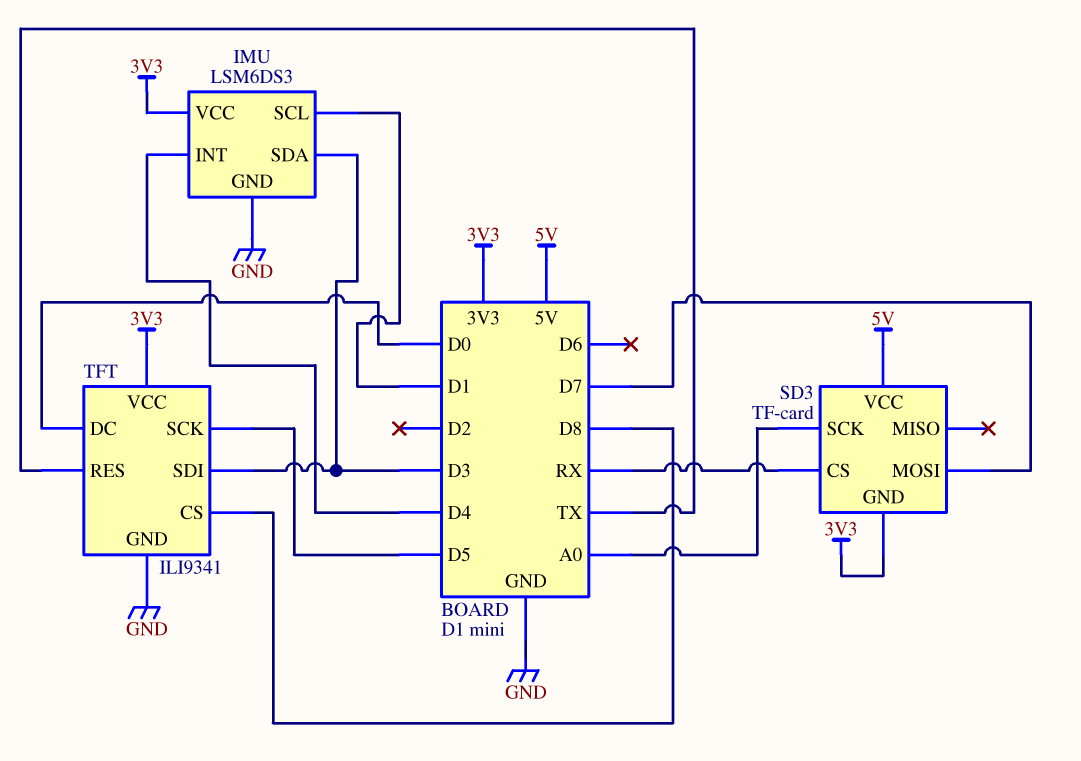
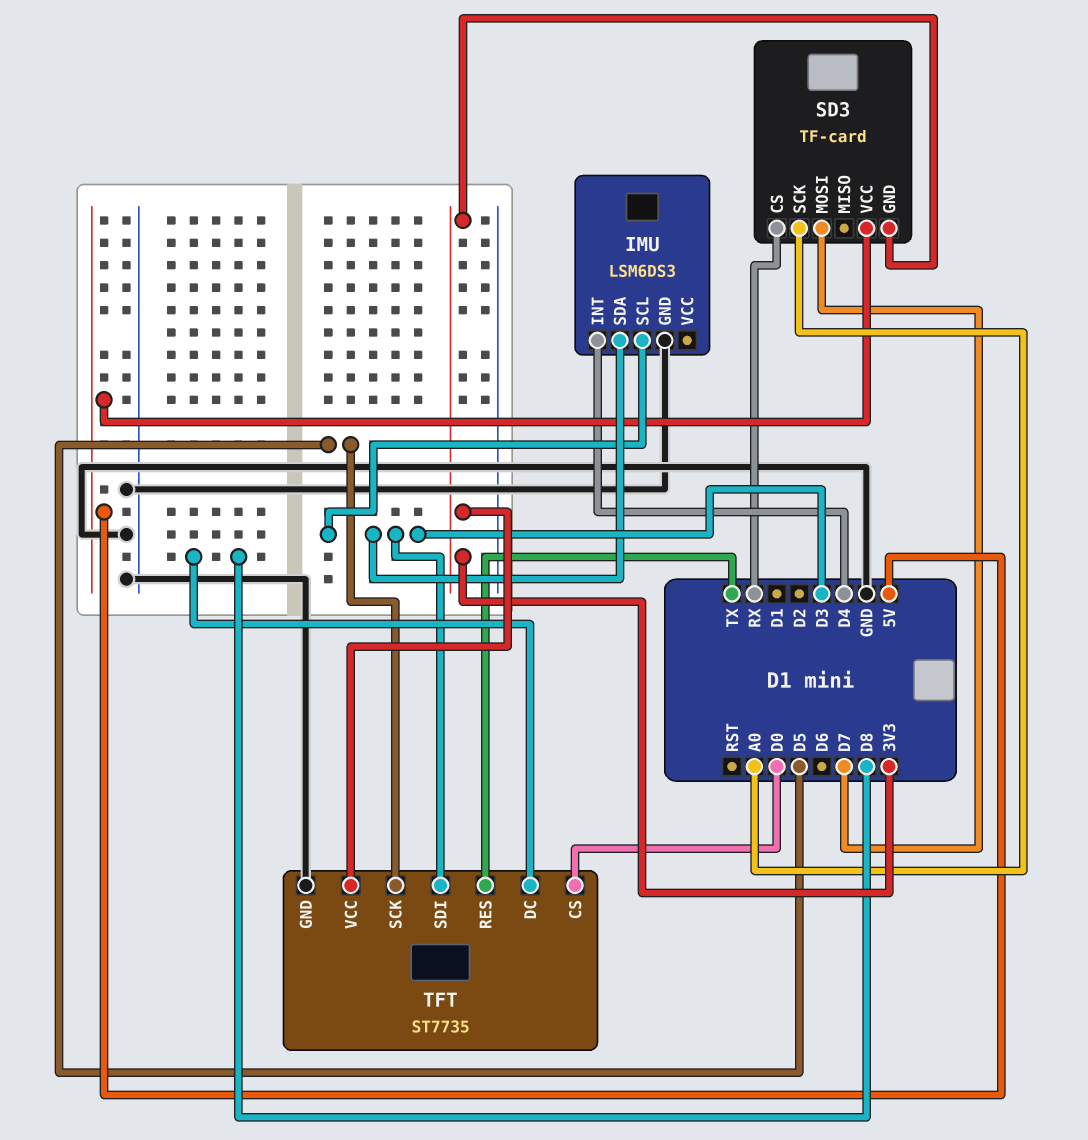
IMU pin SCL: D1 -> D3
IMU pin VCC: 3V3 -> none
TFT: ILI9341 -> ST7735
TFT pin CS: D8 -> D0
TFT pin DC: D0 -> D8

